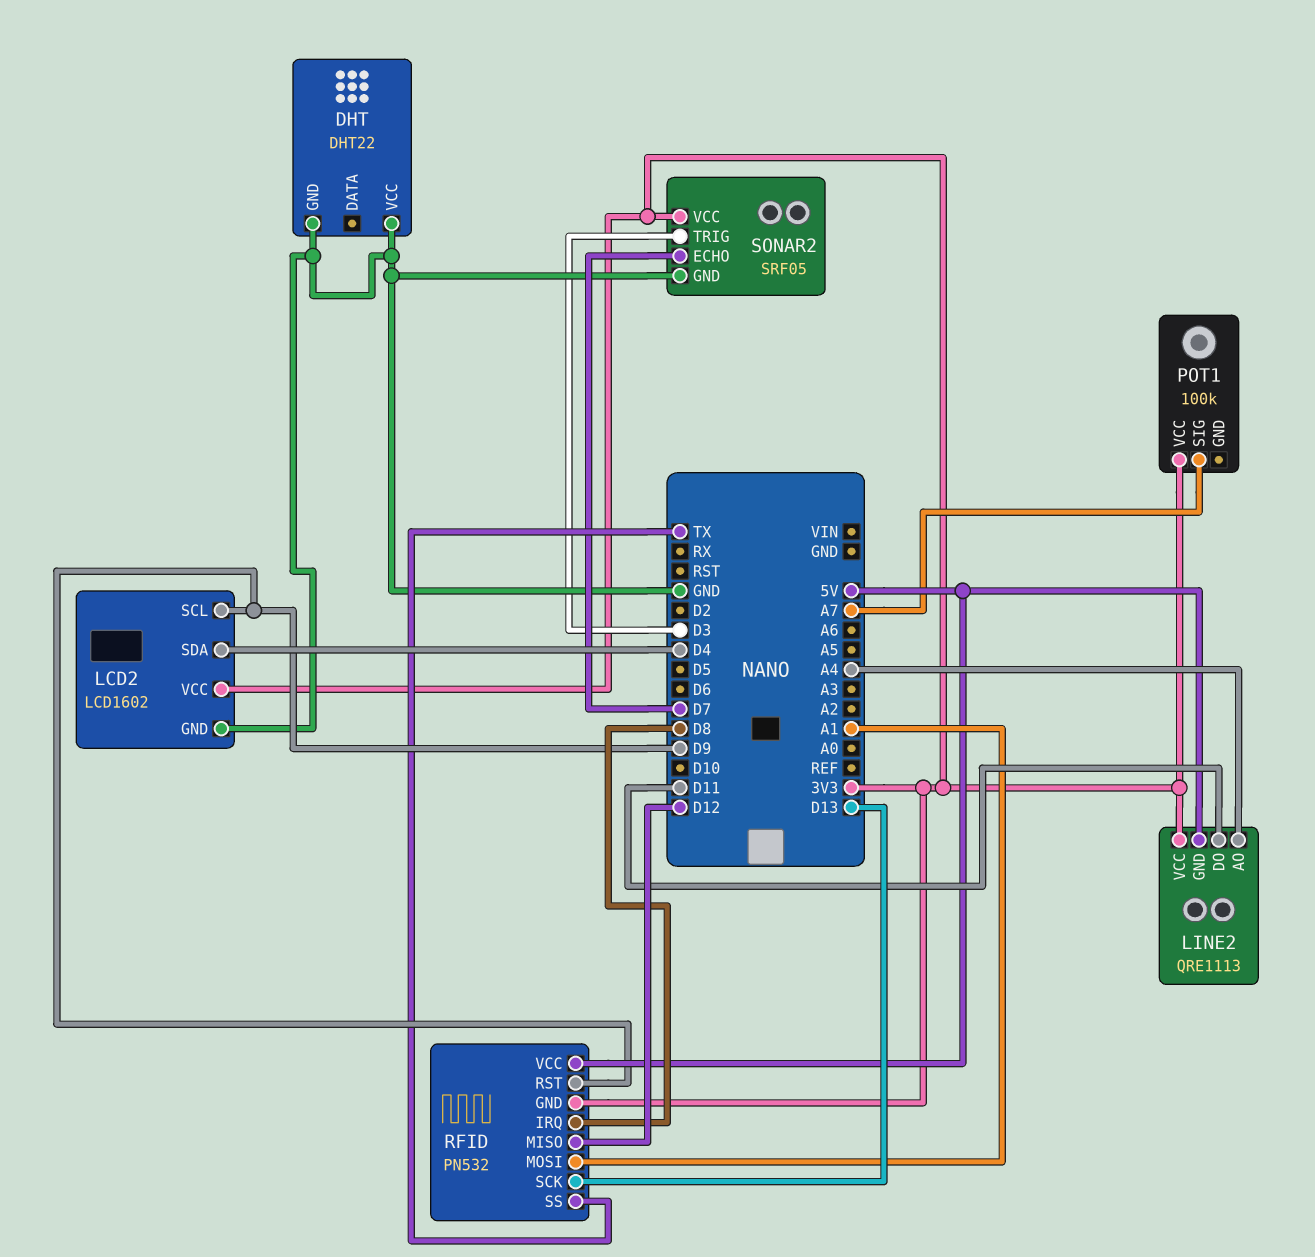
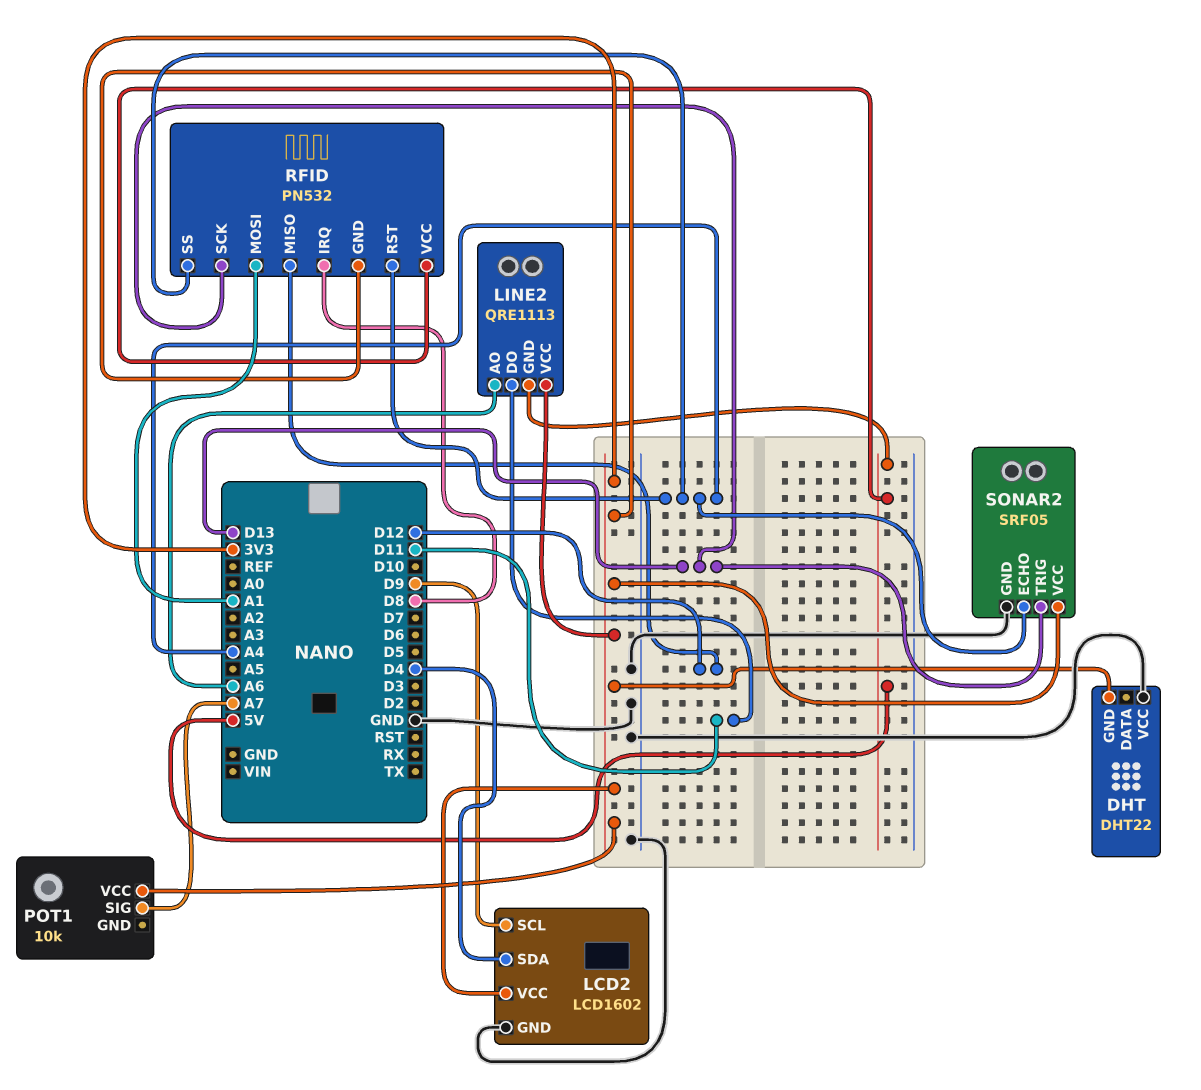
DHT pin GND: GND -> 3V3
LINE2 pin AO: A4 -> A6
POT1: 100k -> 10k
RFID pin RST: D9 -> A4
RFID pin SS: TX -> A4
SONAR2 pin ECHO: D7 -> A4
SONAR2 pin TRIG: D3 -> D13

